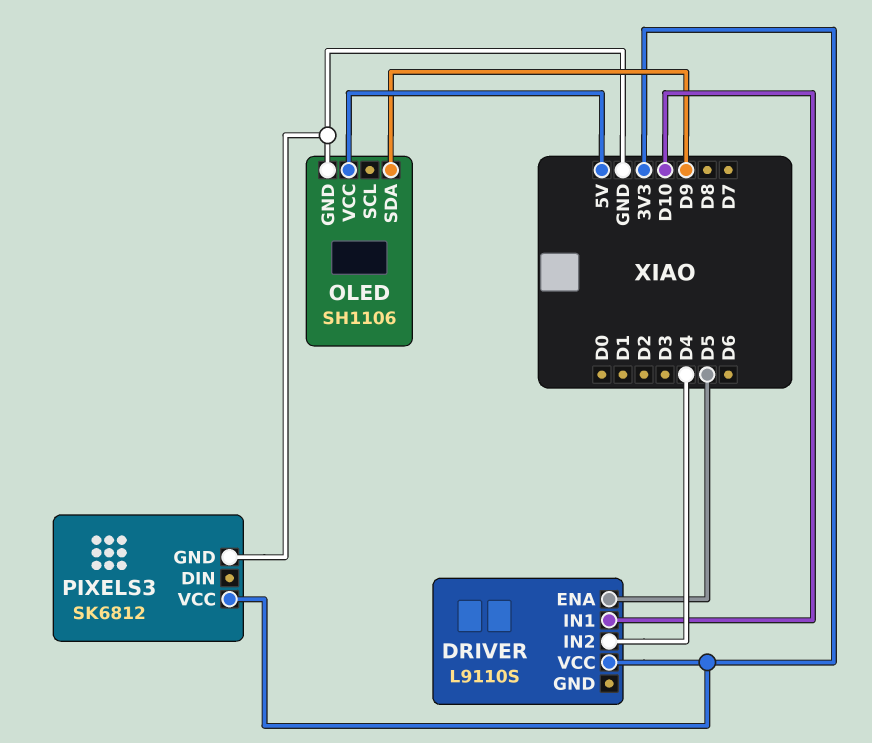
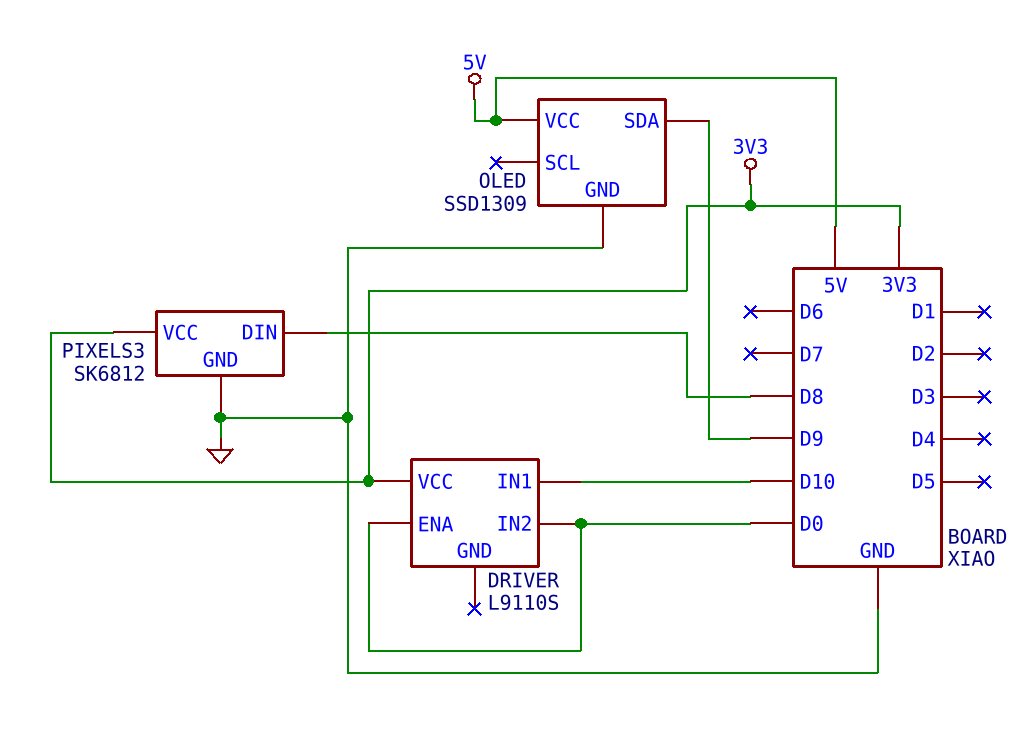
DRIVER pin ENA: D5 -> D0
DRIVER pin IN2: D4 -> D0
OLED: SH1106 -> SSD1309
PIXELS3 pin DIN: none -> D8

